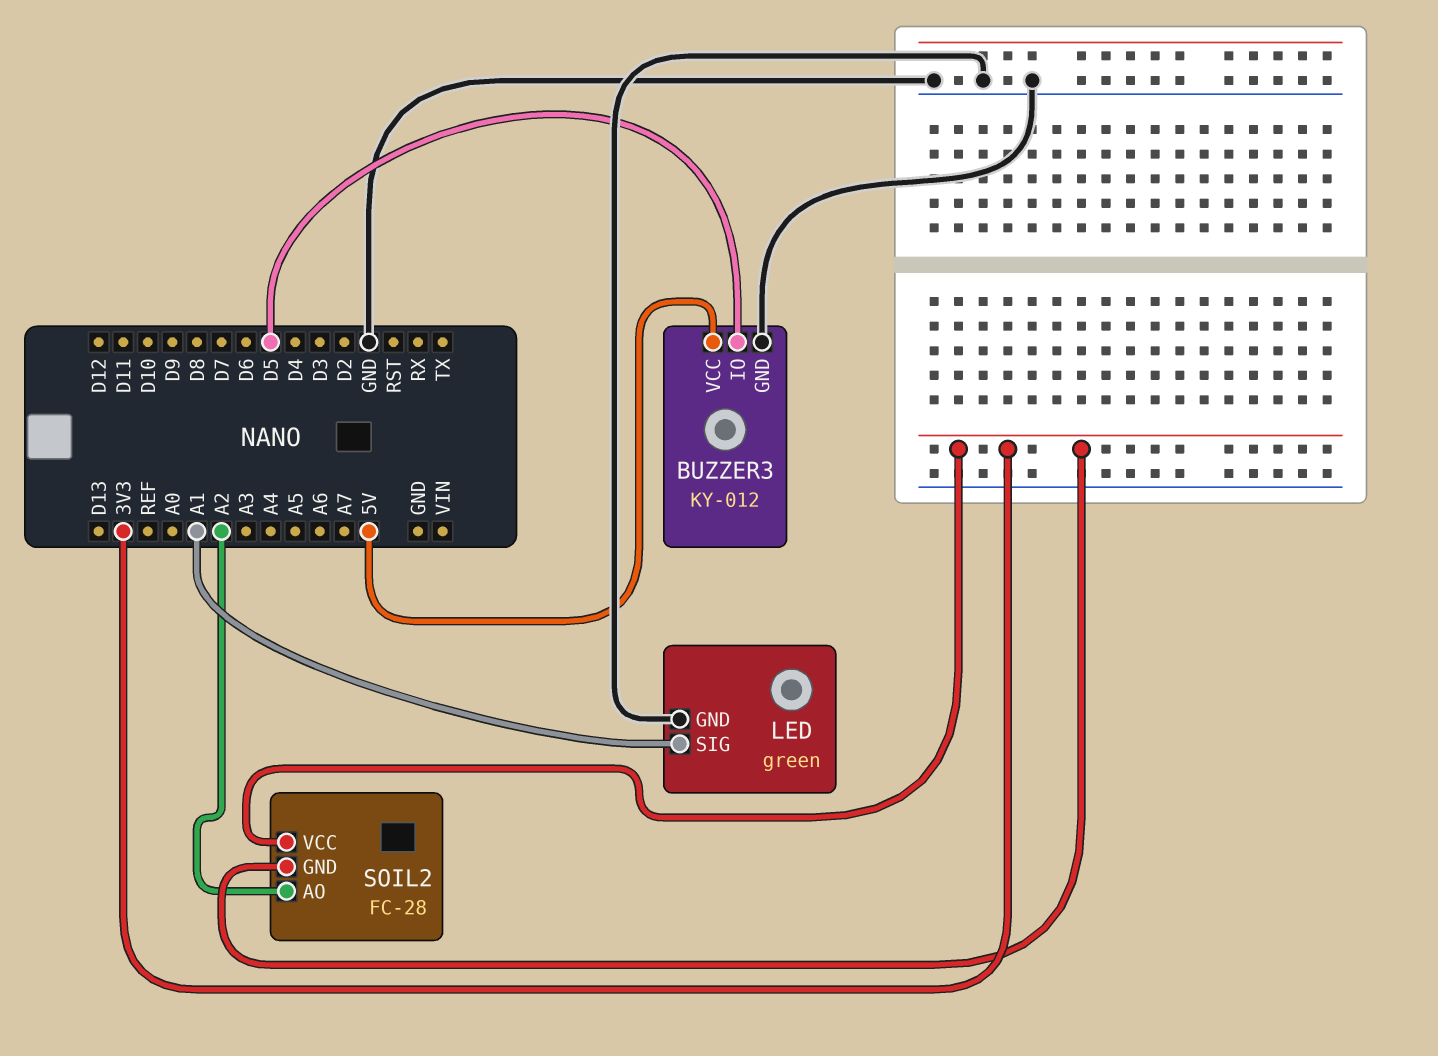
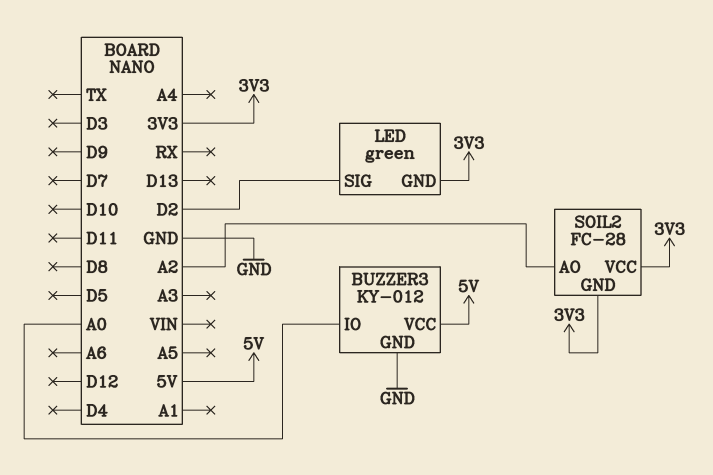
BUZZER3 pin IO: D5 -> A0
LED pin GND: GND -> 3V3
LED pin SIG: A1 -> D2

